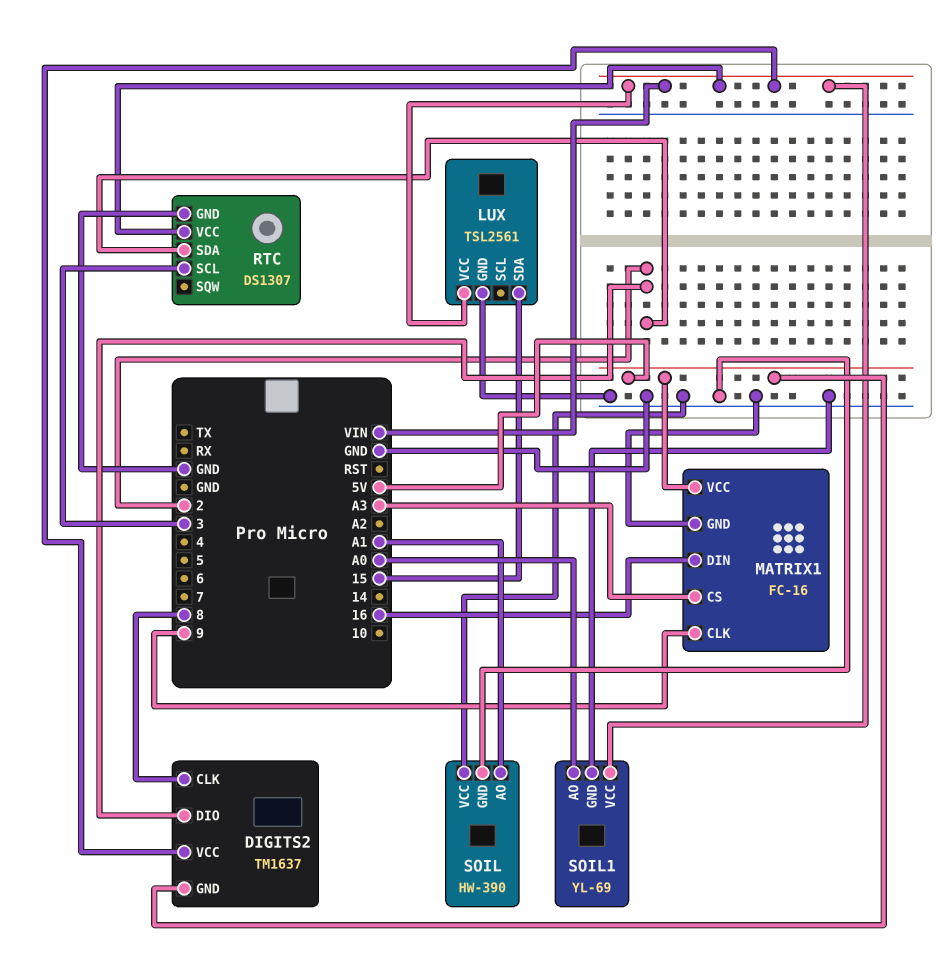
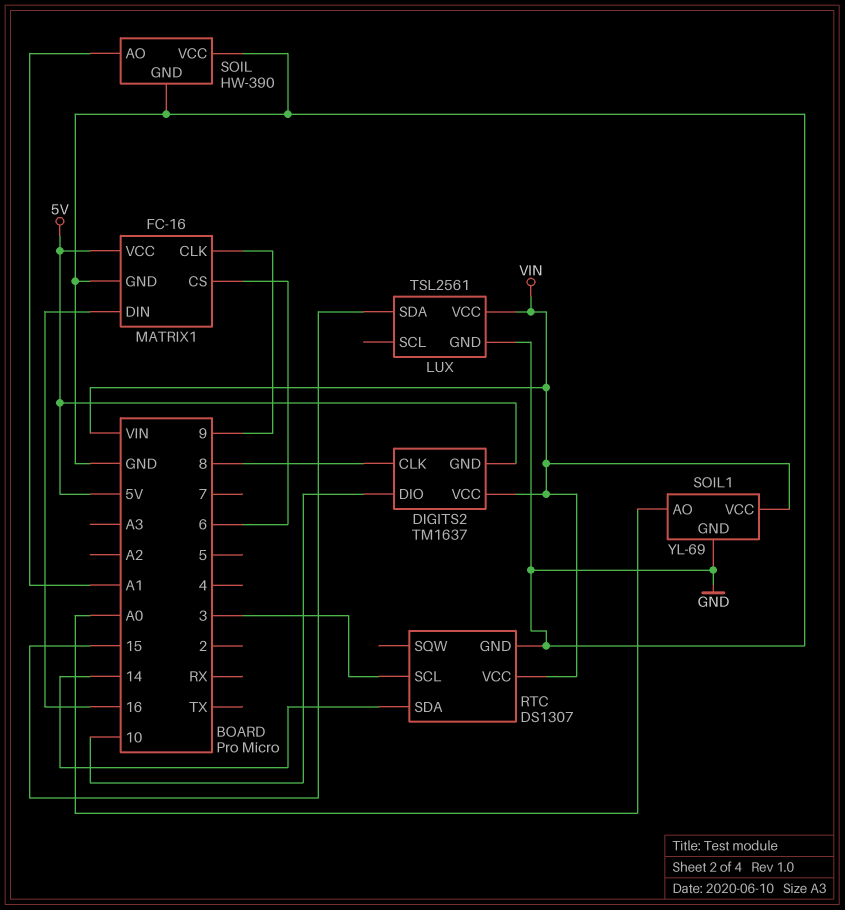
DIGITS2 pin DIO: 2 -> 10
MATRIX1 pin CS: A3 -> 6
RTC pin SDA: 2 -> 14

